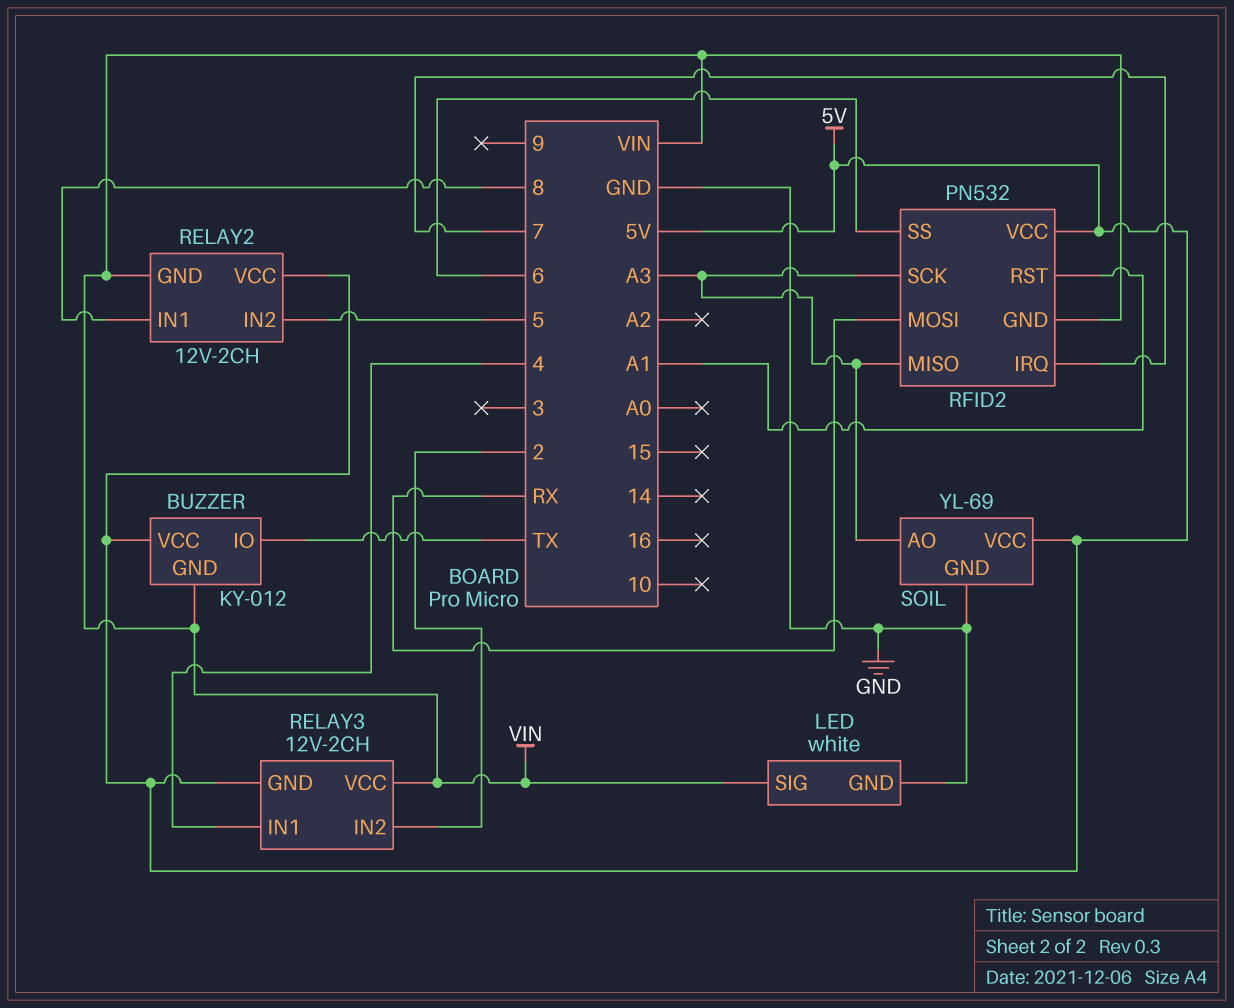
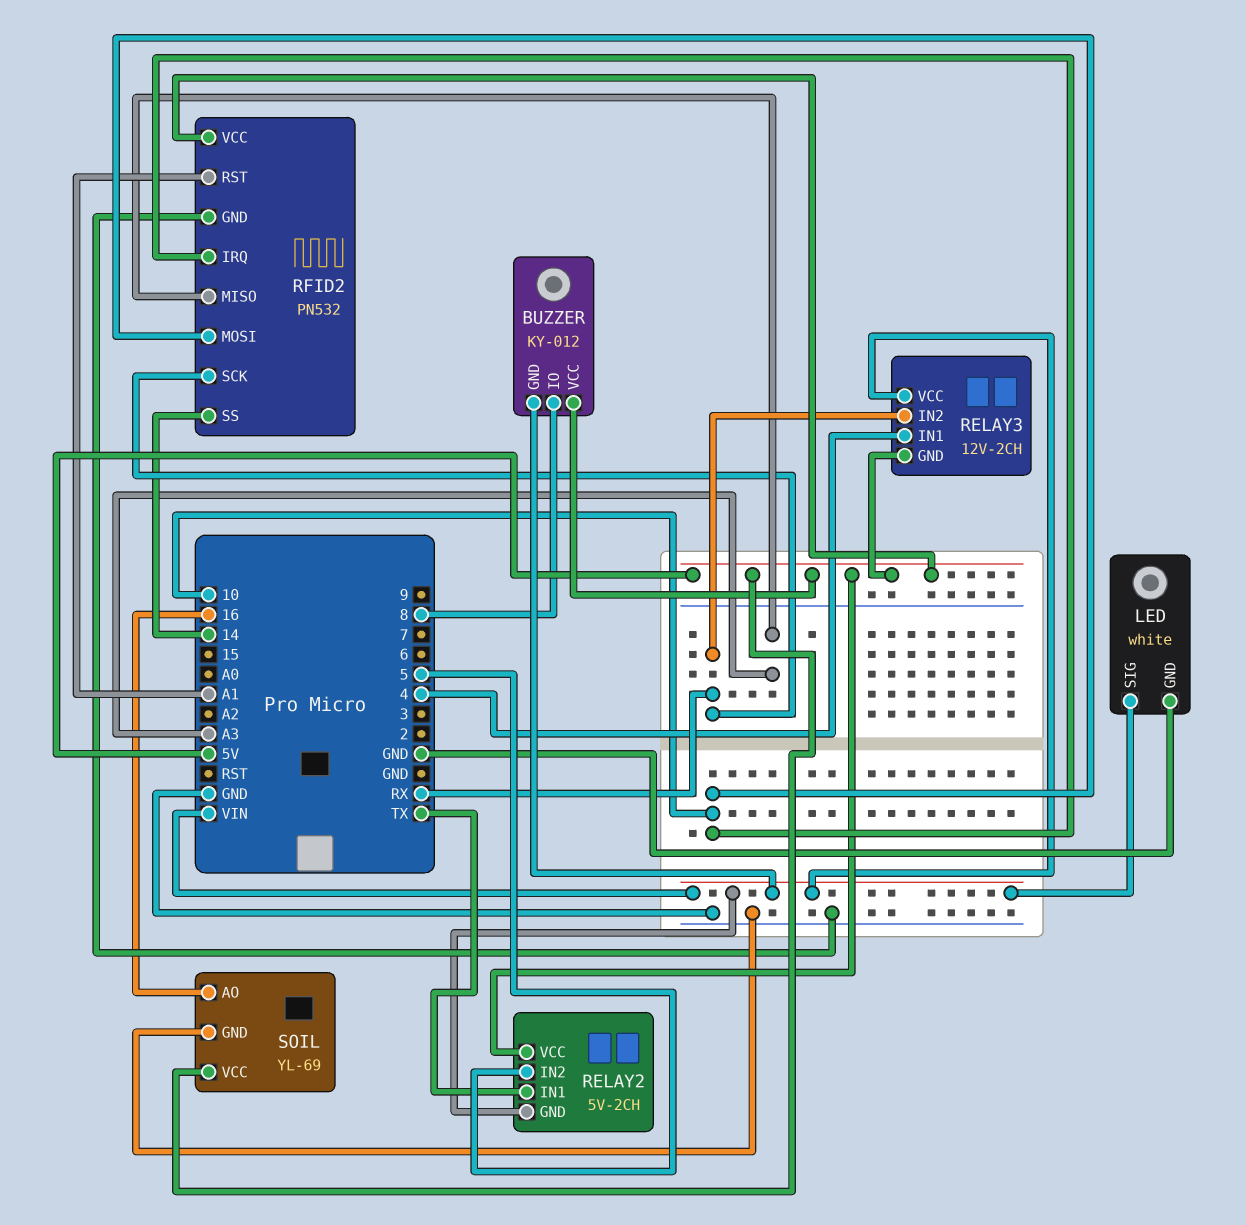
BUZZER pin IO: TX -> 8
RELAY2: 12V-2CH -> 5V-2CH
RELAY2 pin IN1: 8 -> TX
RELAY3 pin IN2: 2 -> RX
RFID2 pin GND: VIN -> GND
RFID2 pin IRQ: 7 -> 10
RFID2 pin MOSI: RX -> 10
RFID2 pin SCK: A3 -> RX
RFID2 pin SS: 6 -> 14
SOIL pin AO: A3 -> 16

